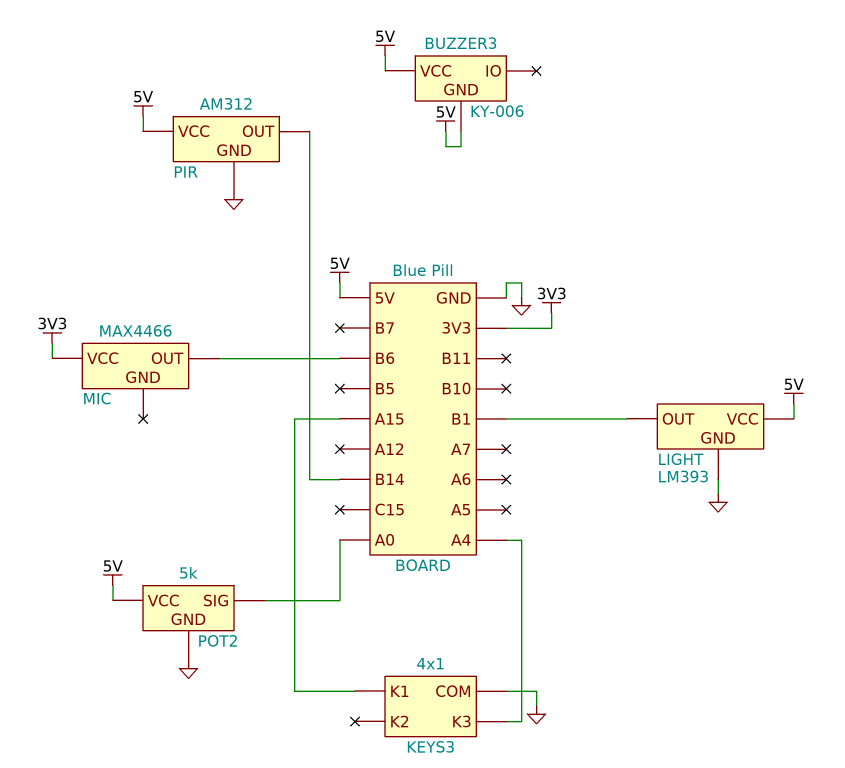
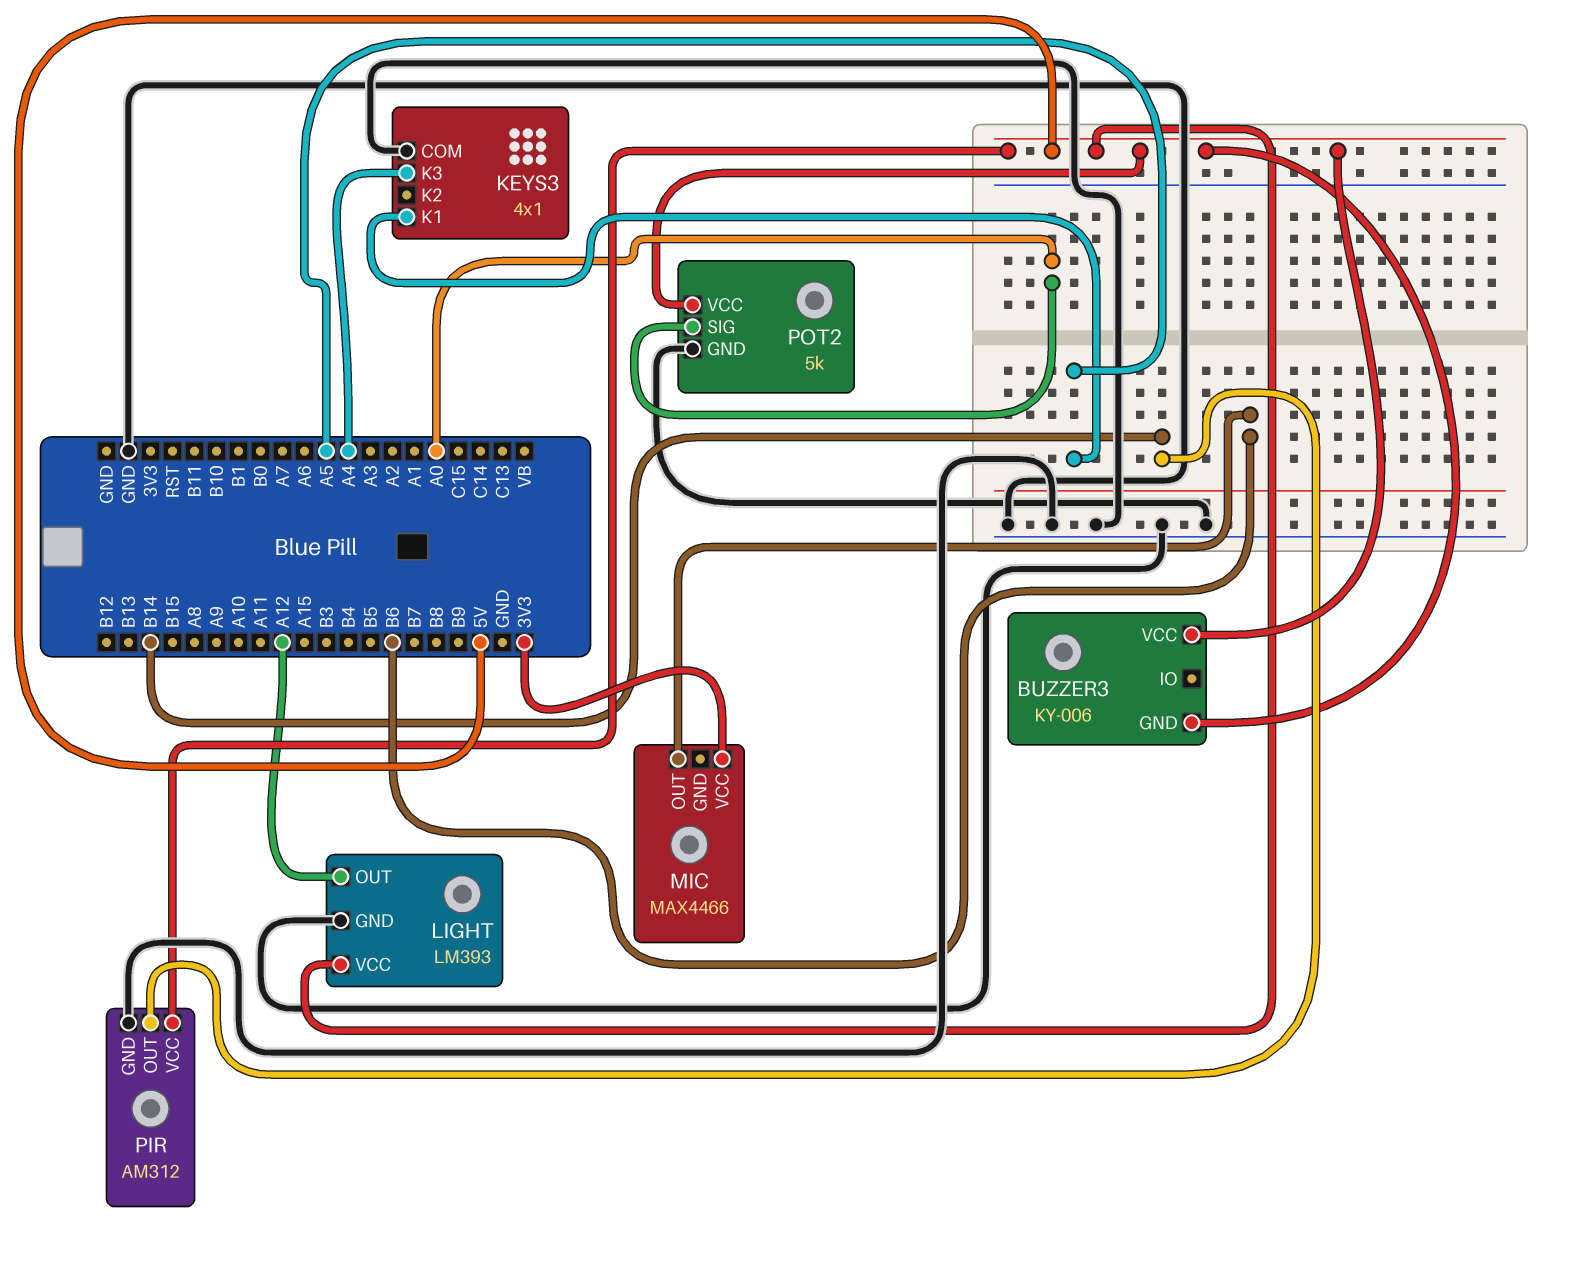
KEYS3 pin K1: A15 -> A5
LIGHT pin OUT: B1 -> A12

